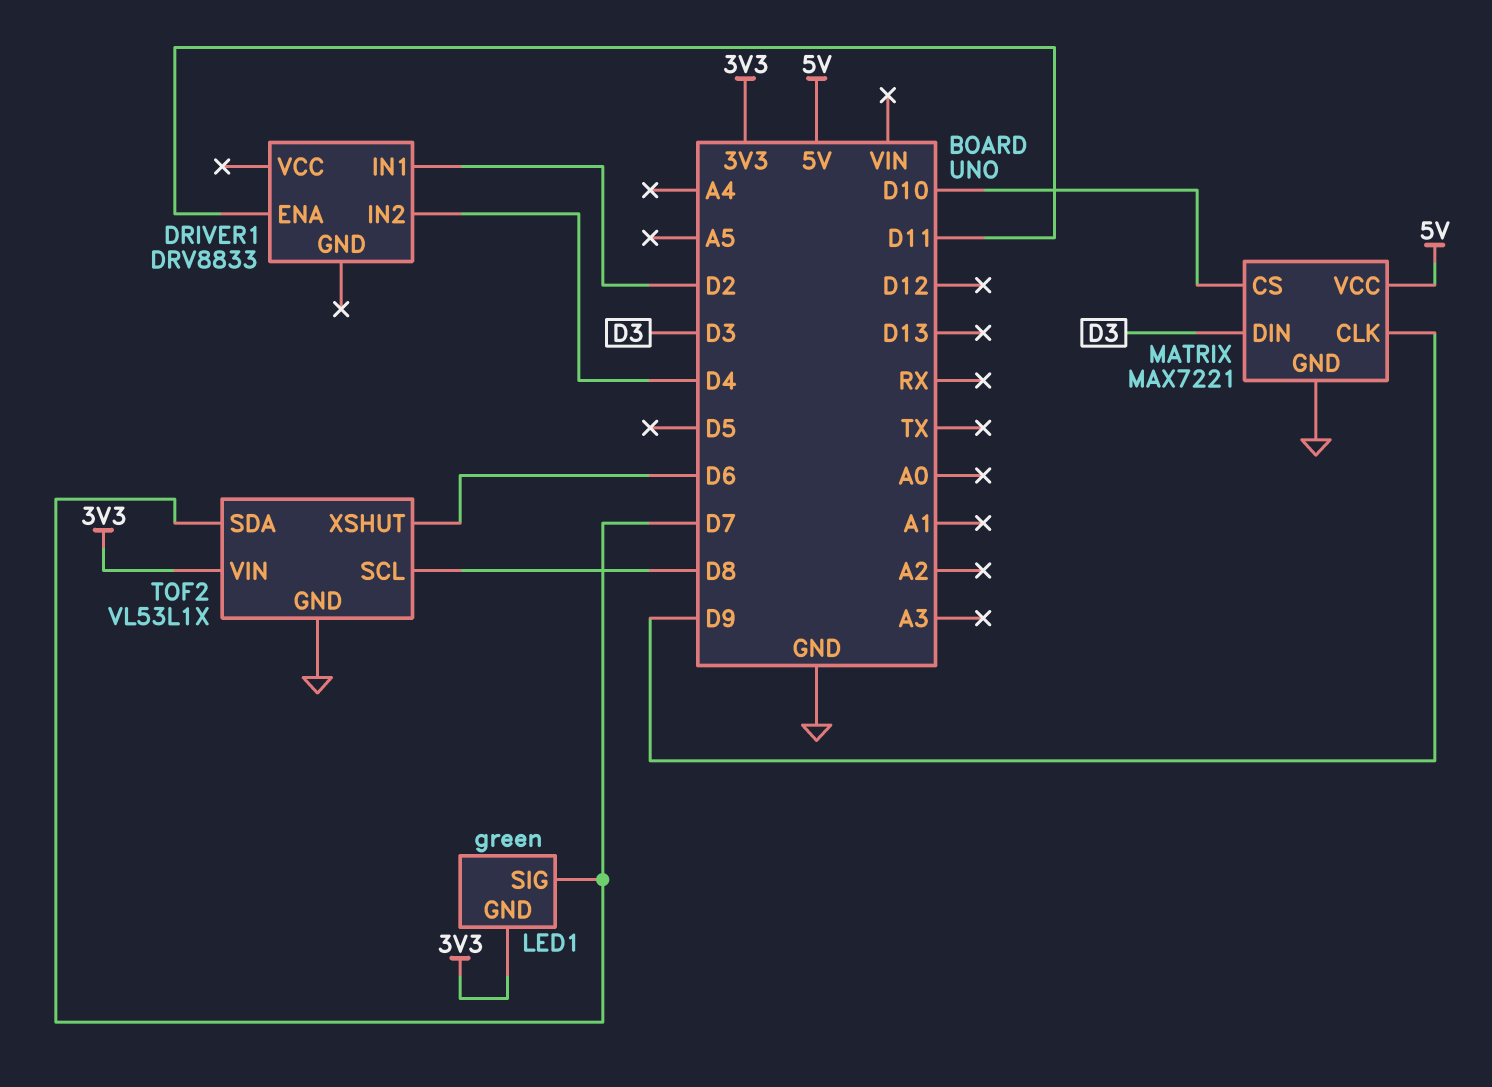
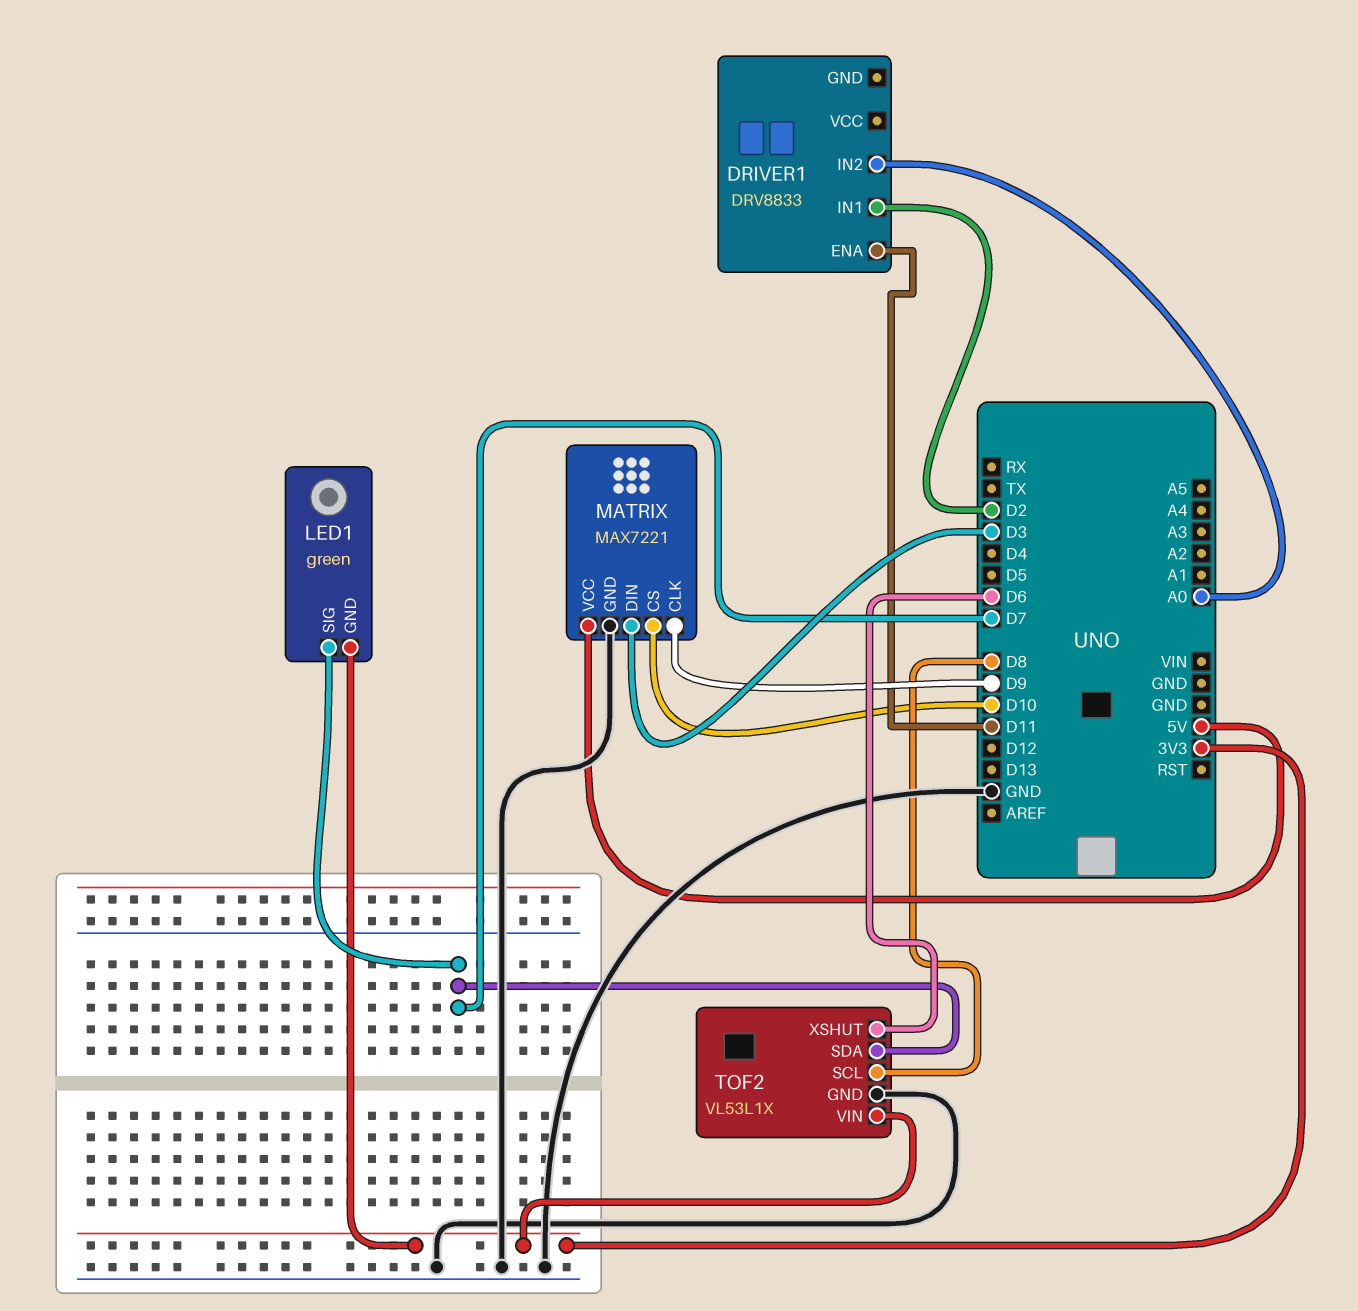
DRIVER1 pin IN2: D4 -> A0

